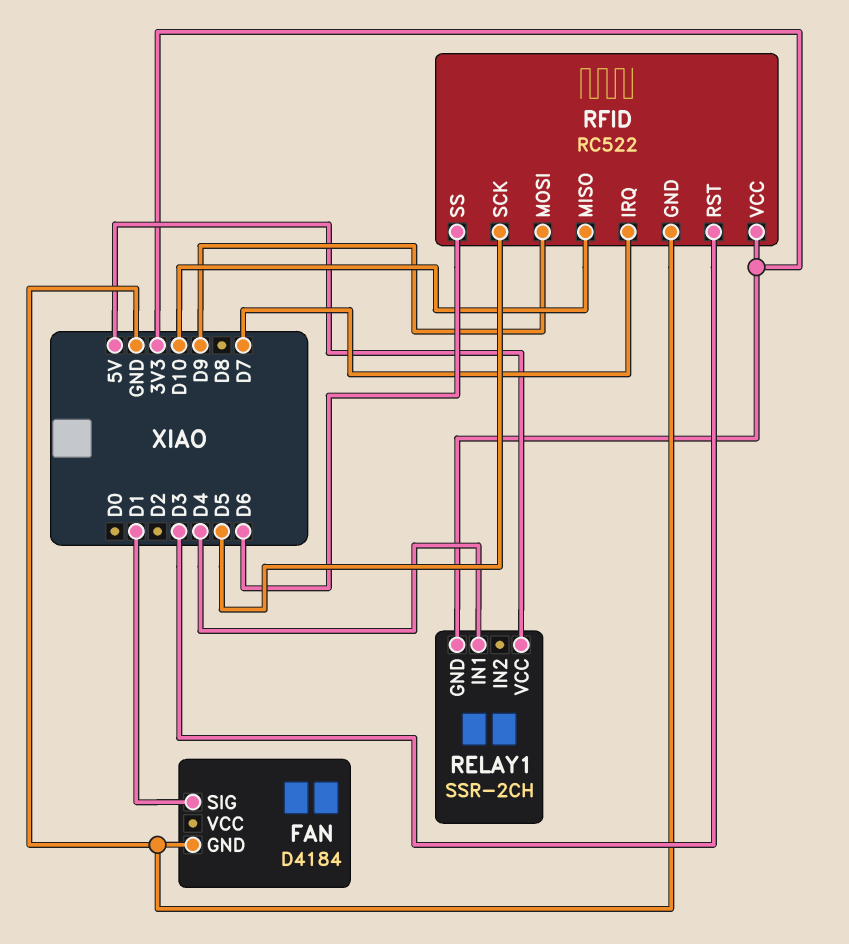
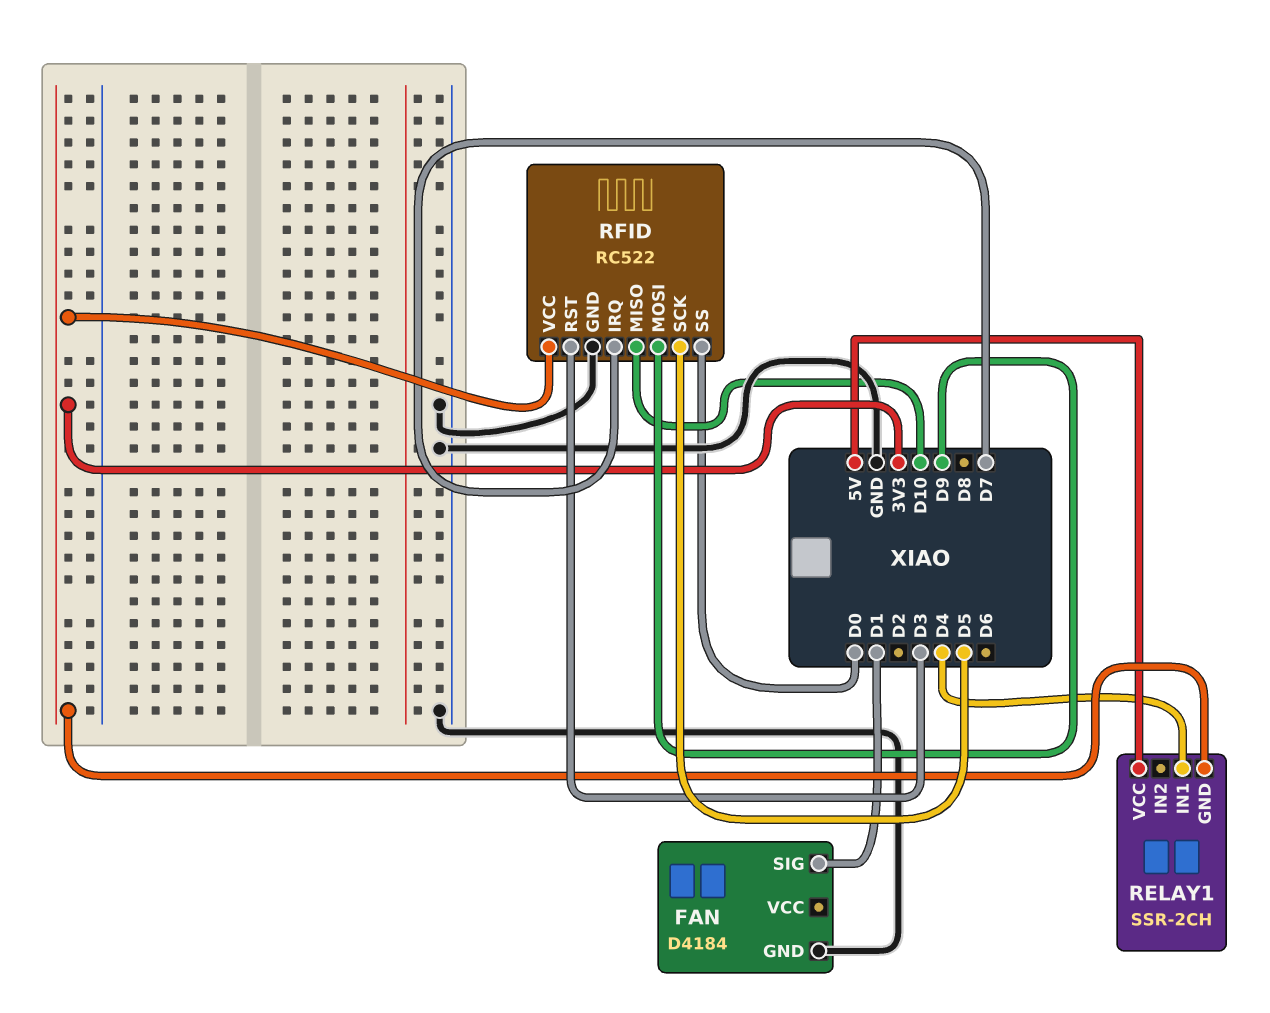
RFID pin SS: D6 -> D0

